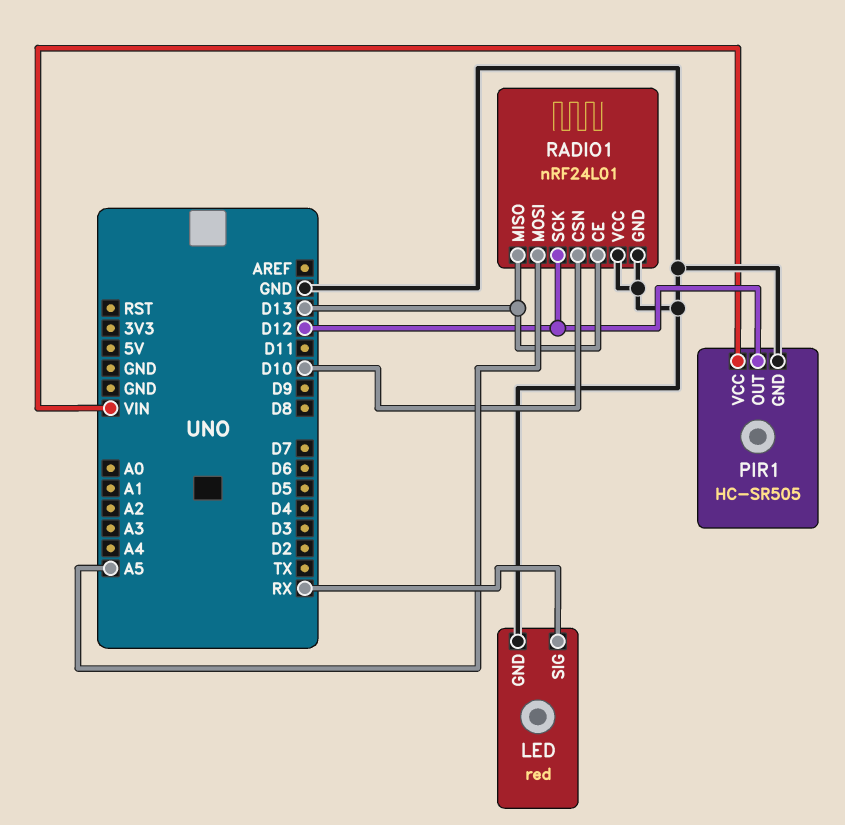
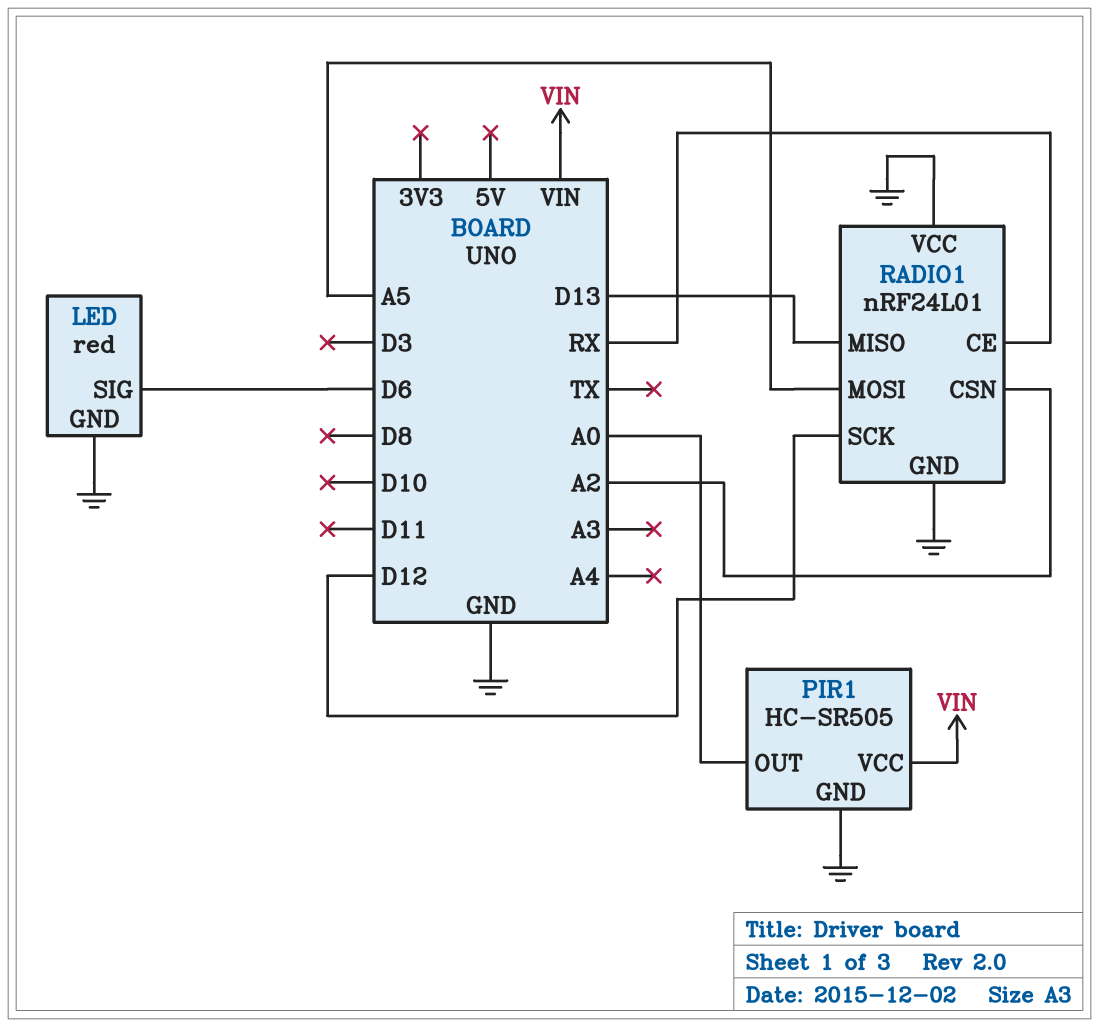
LED pin SIG: RX -> D6
PIR1 pin OUT: D12 -> A0
RADIO1 pin CE: D13 -> RX
RADIO1 pin CSN: D10 -> A2

